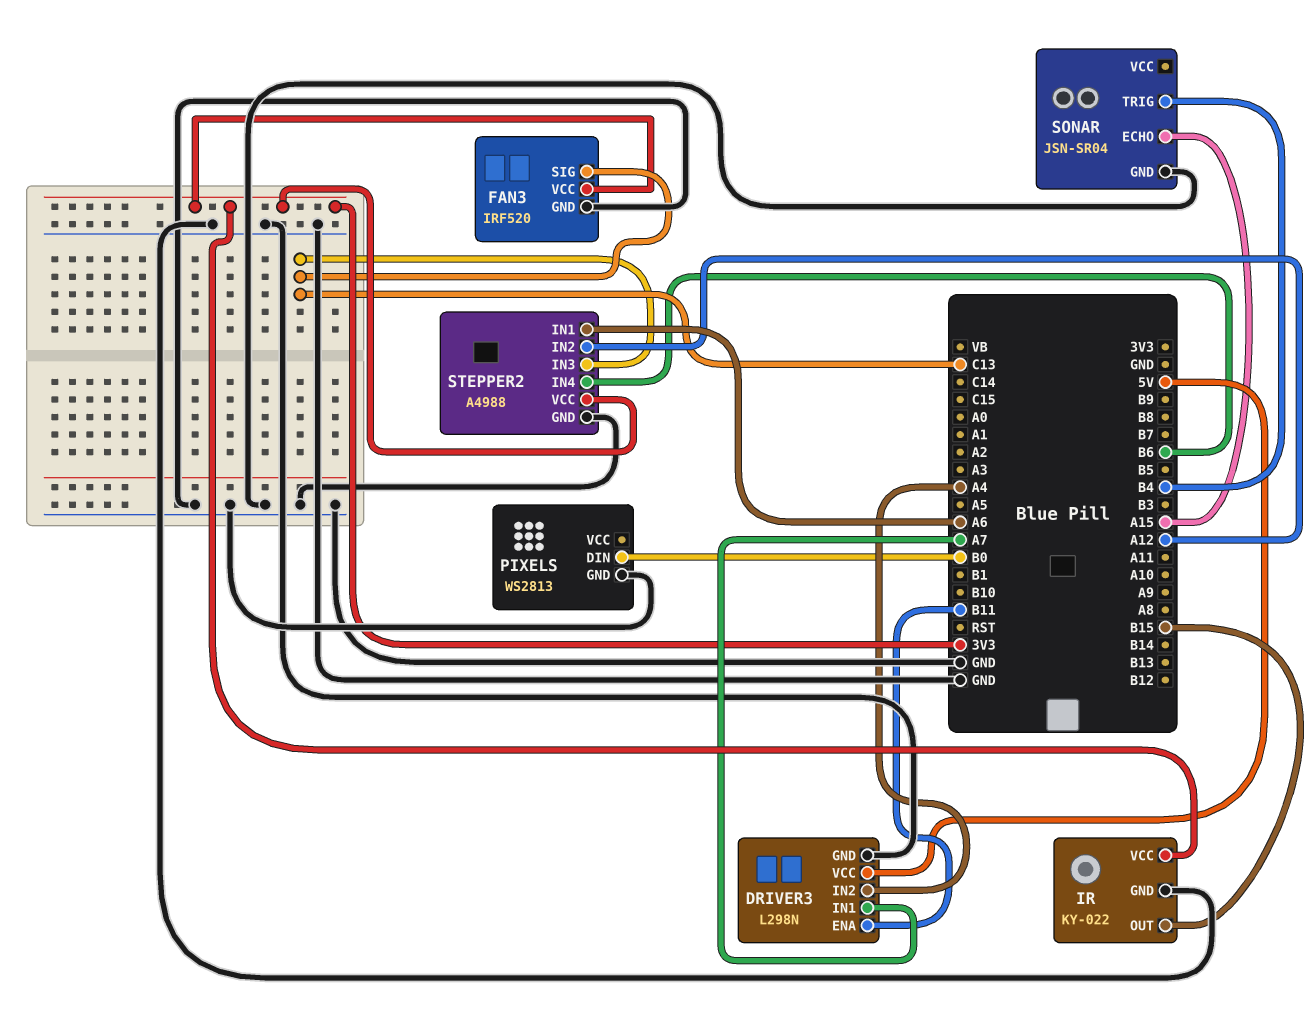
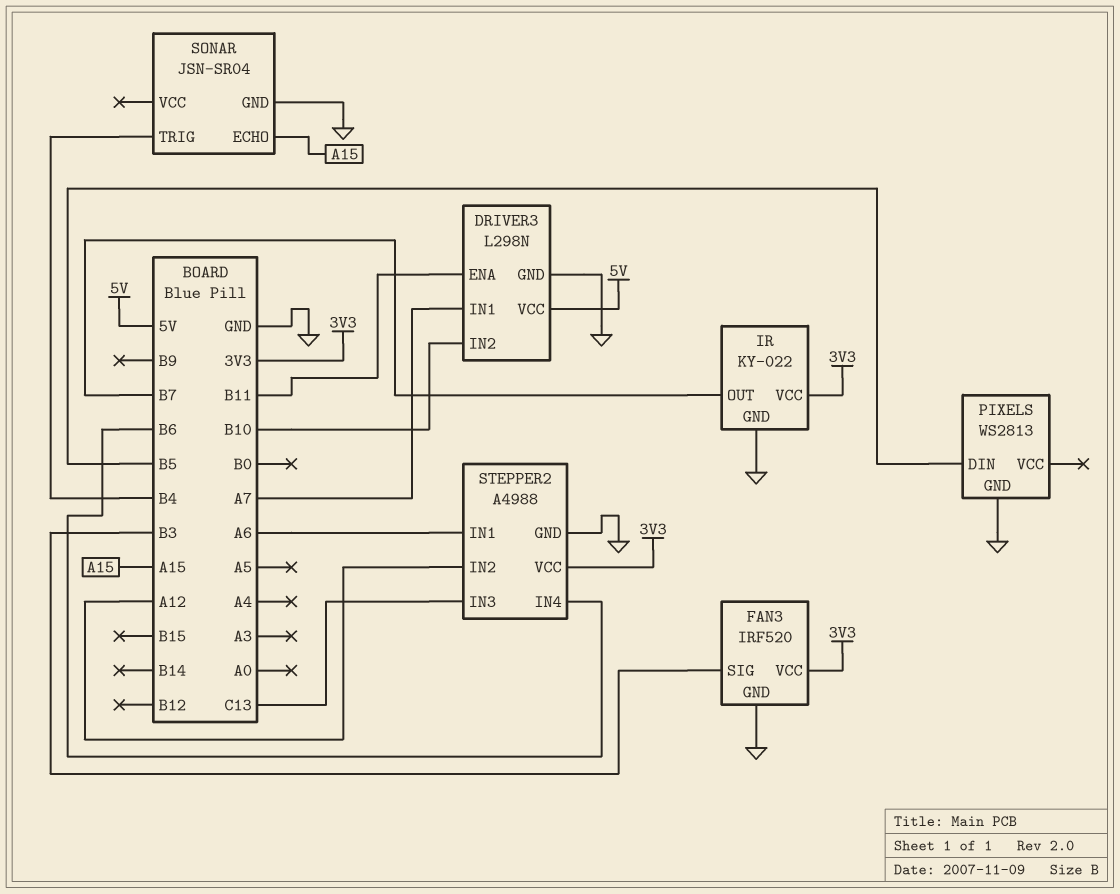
DRIVER3 pin IN2: A4 -> B10
FAN3 pin SIG: C13 -> B3
IR pin OUT: B15 -> B7
PIXELS pin DIN: B0 -> B5

